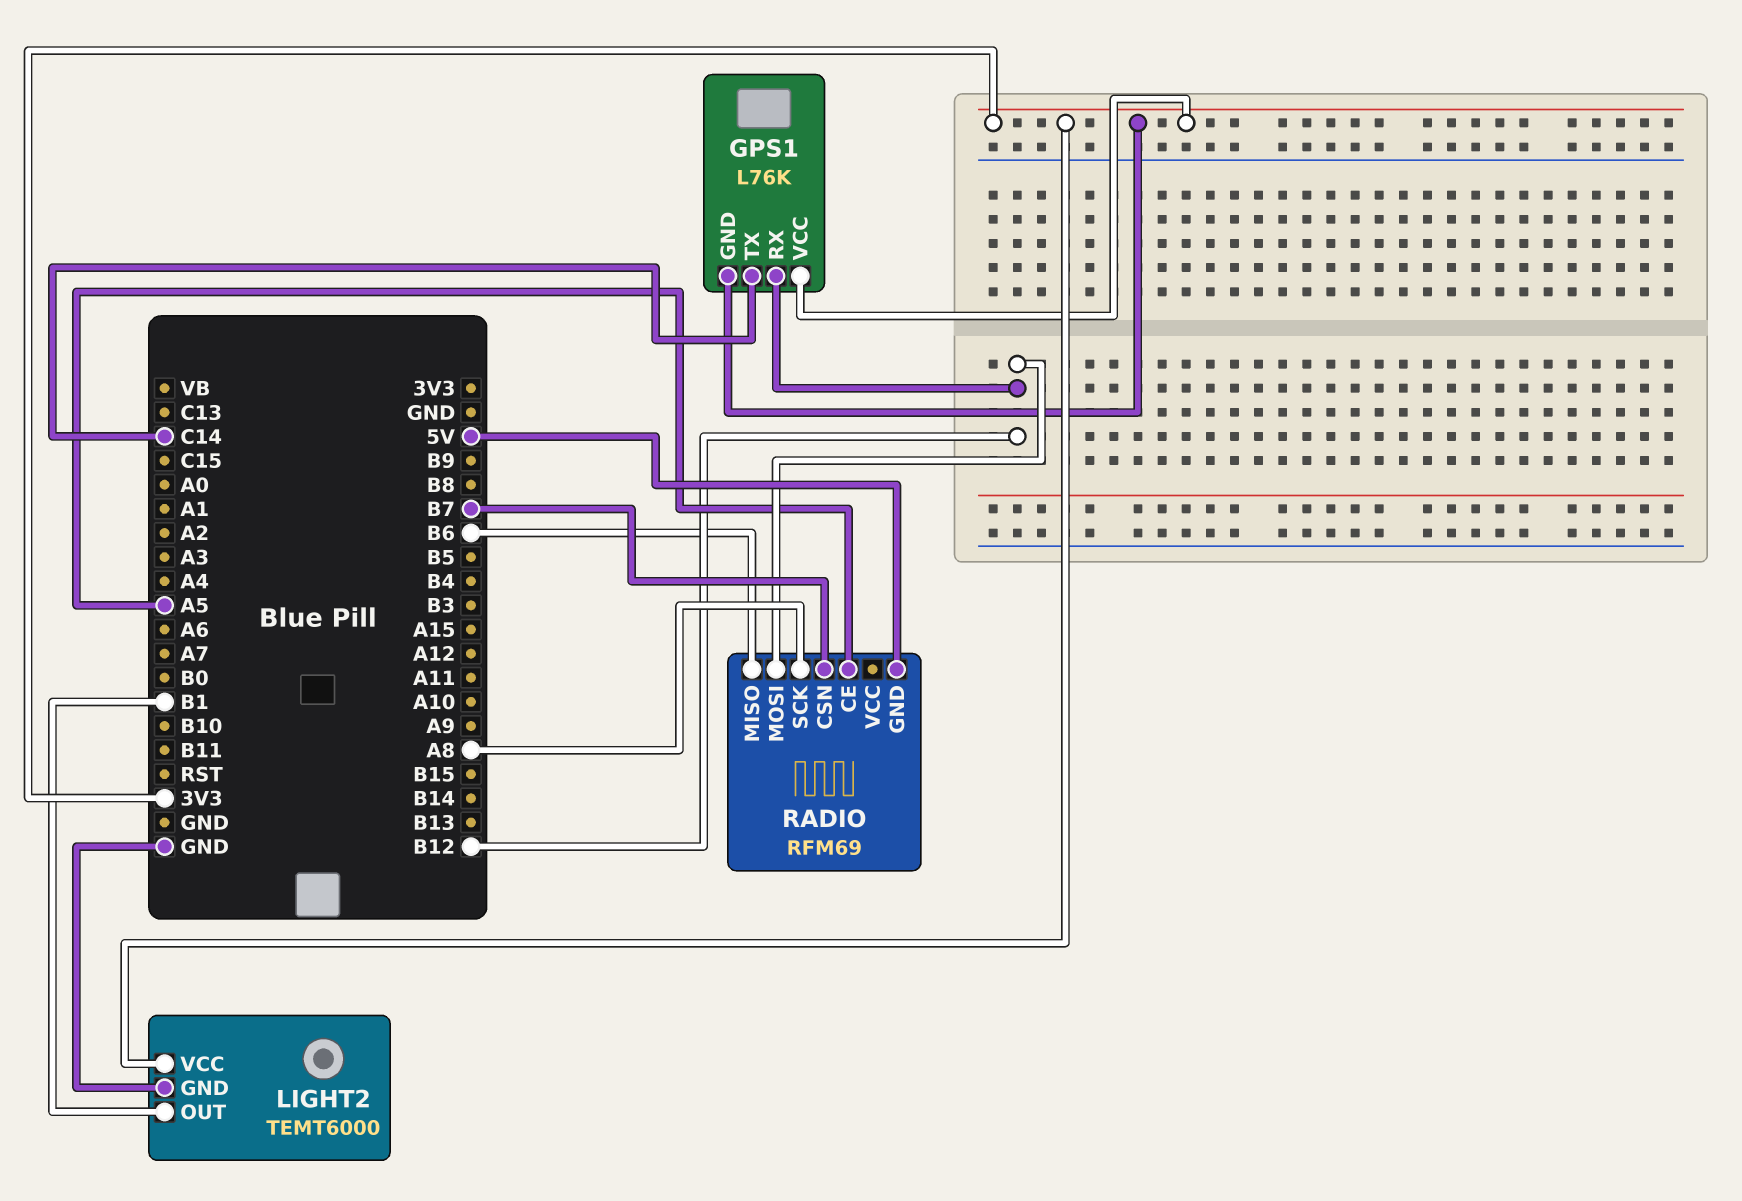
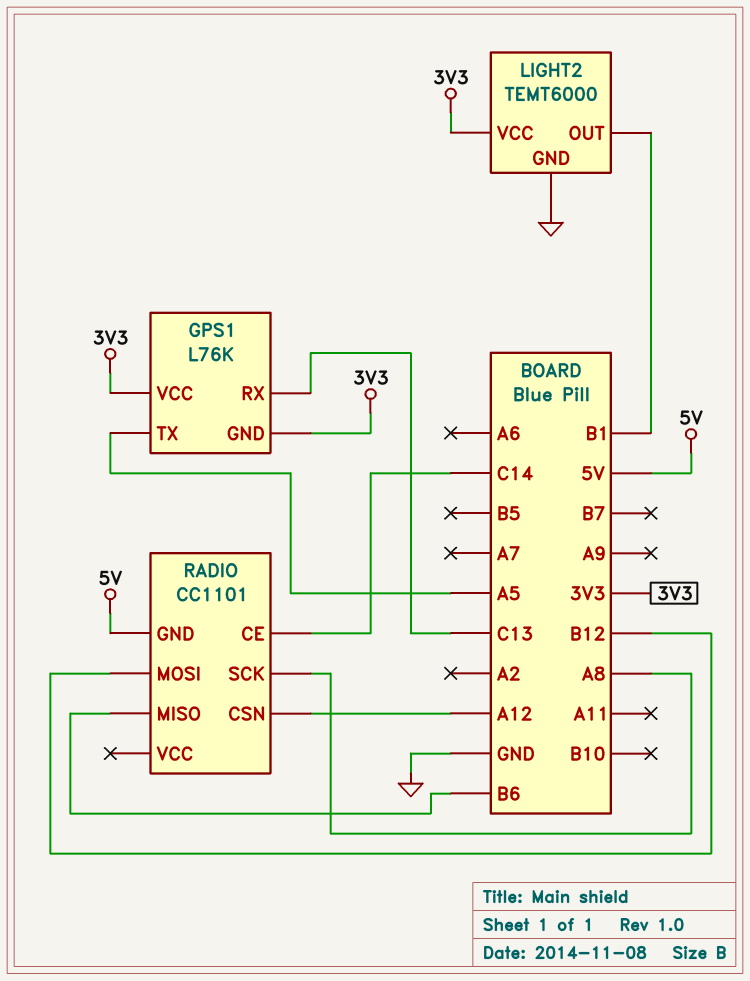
GPS1 pin RX: B12 -> C13
GPS1 pin TX: C14 -> A5
RADIO: RFM69 -> CC1101
RADIO pin CE: A5 -> C14
RADIO pin CSN: B7 -> A12

